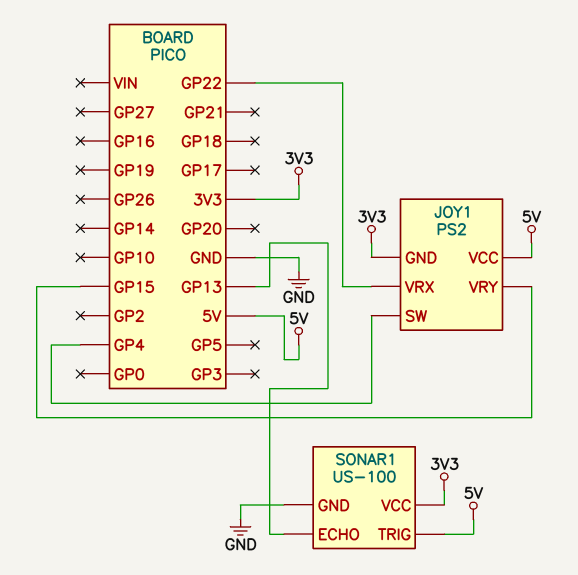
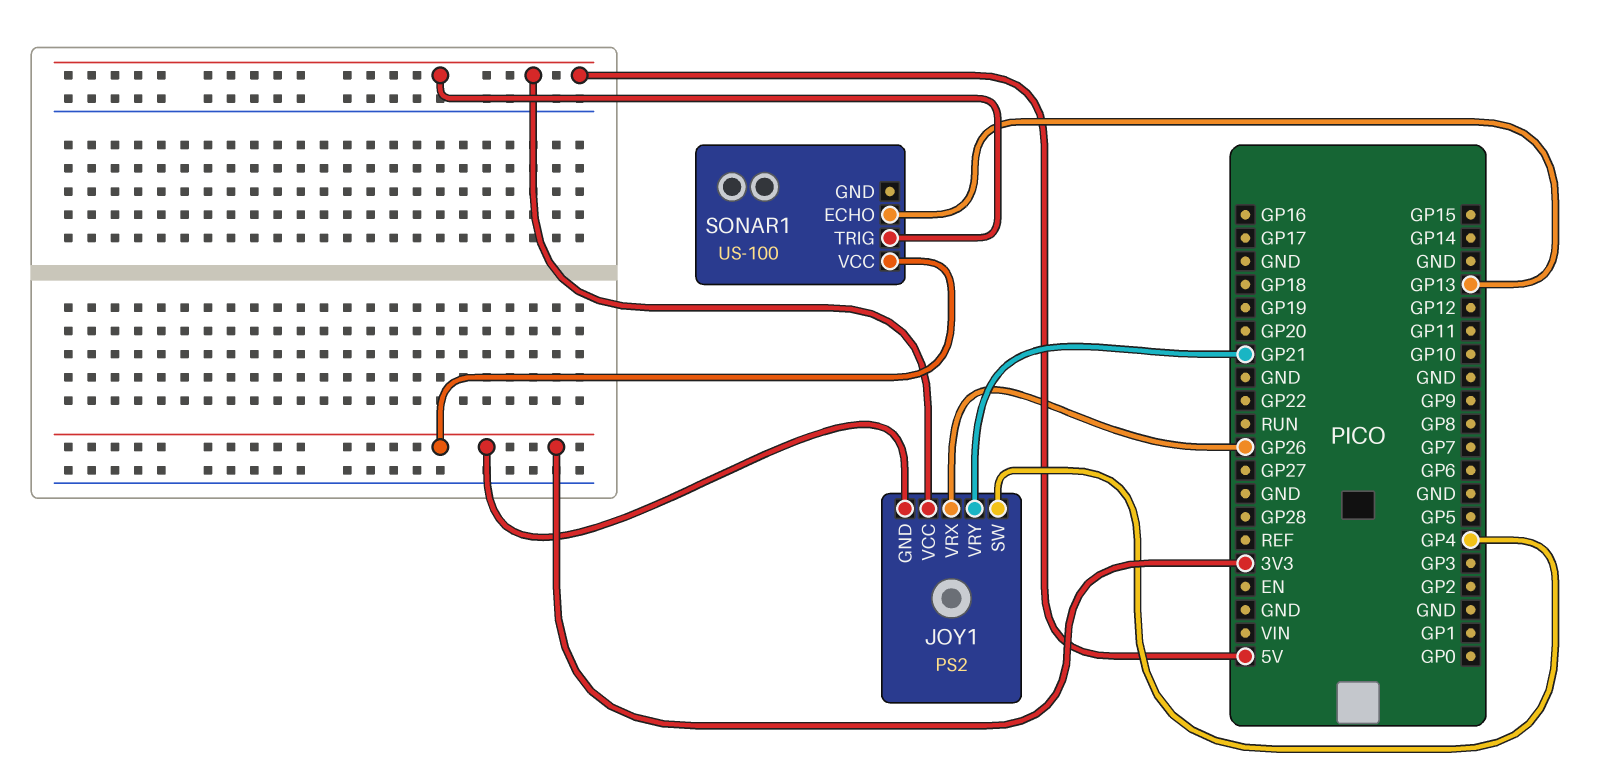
JOY1 pin VRX: GP22 -> GP26
JOY1 pin VRY: GP15 -> GP21
SONAR1 pin GND: GND -> none

